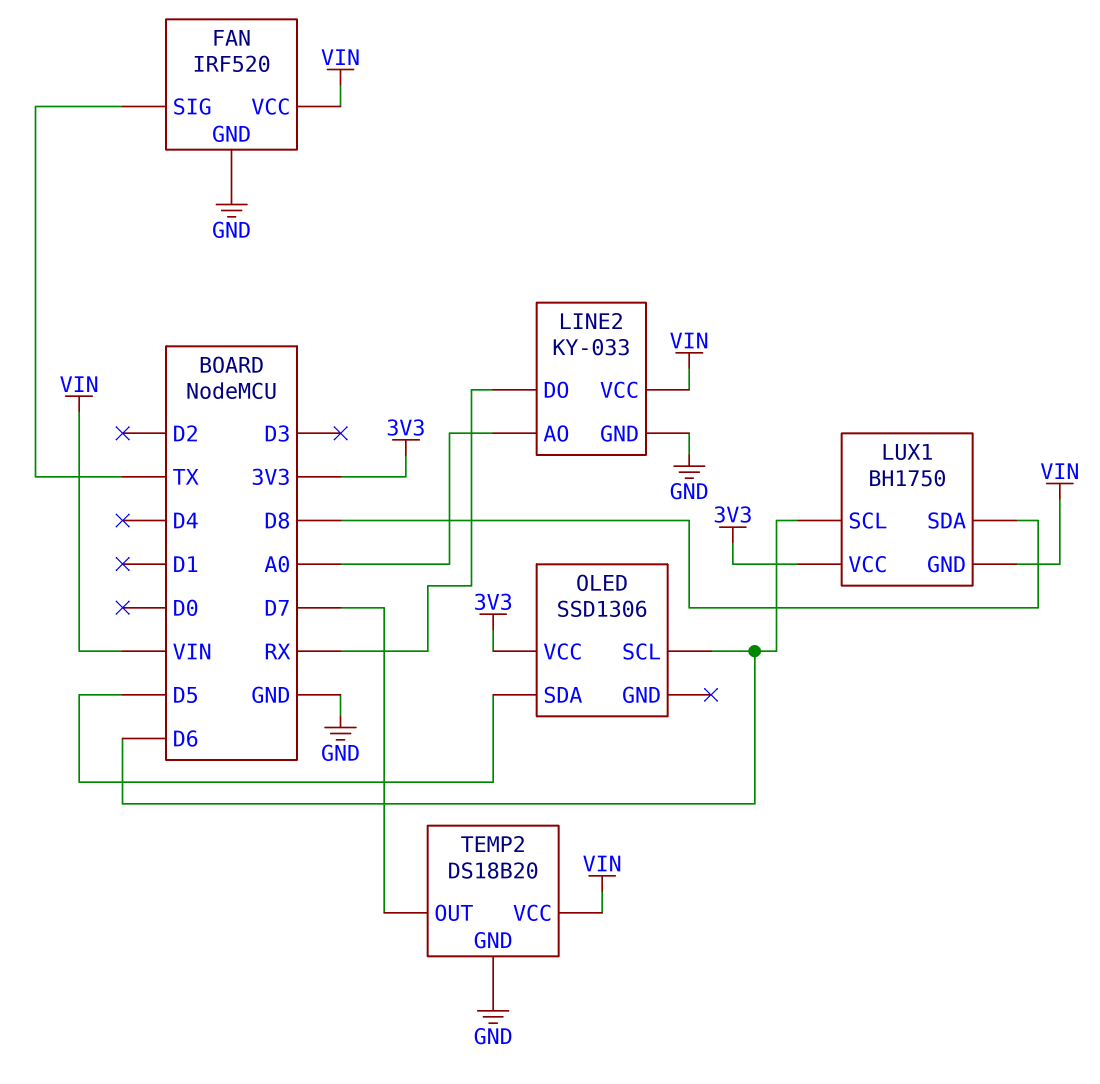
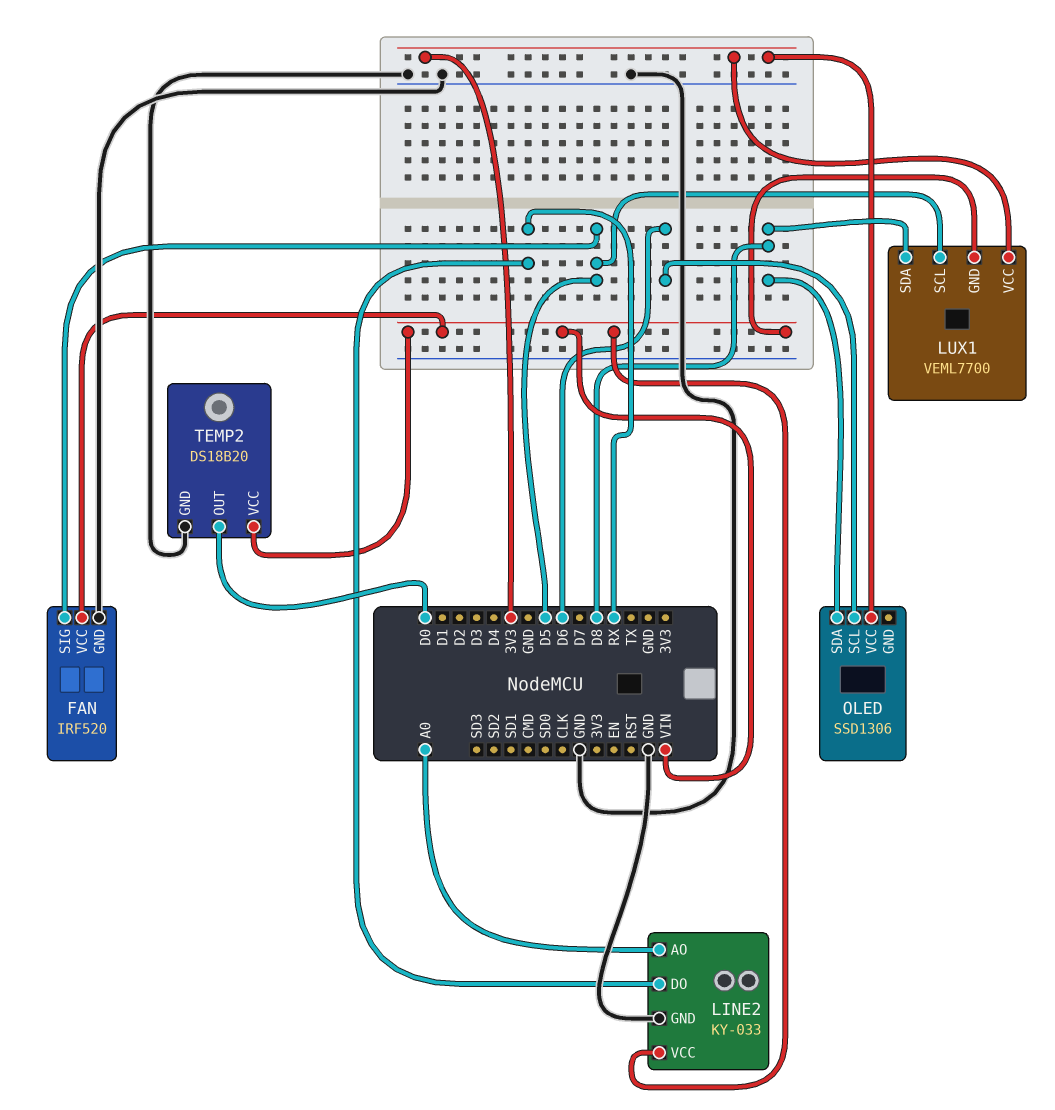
FAN pin SIG: TX -> D5
LUX1: BH1750 -> VEML7700
LUX1 pin SCL: D6 -> D5
OLED pin SDA: D5 -> D8
TEMP2 pin OUT: D7 -> D0

